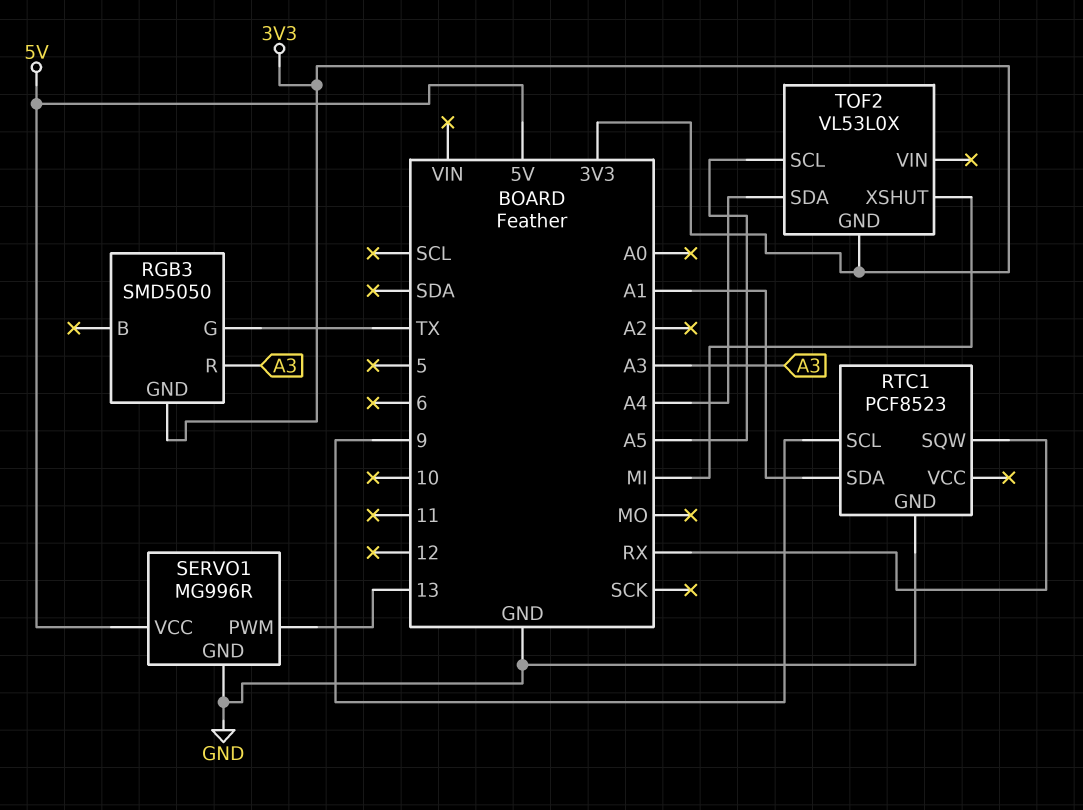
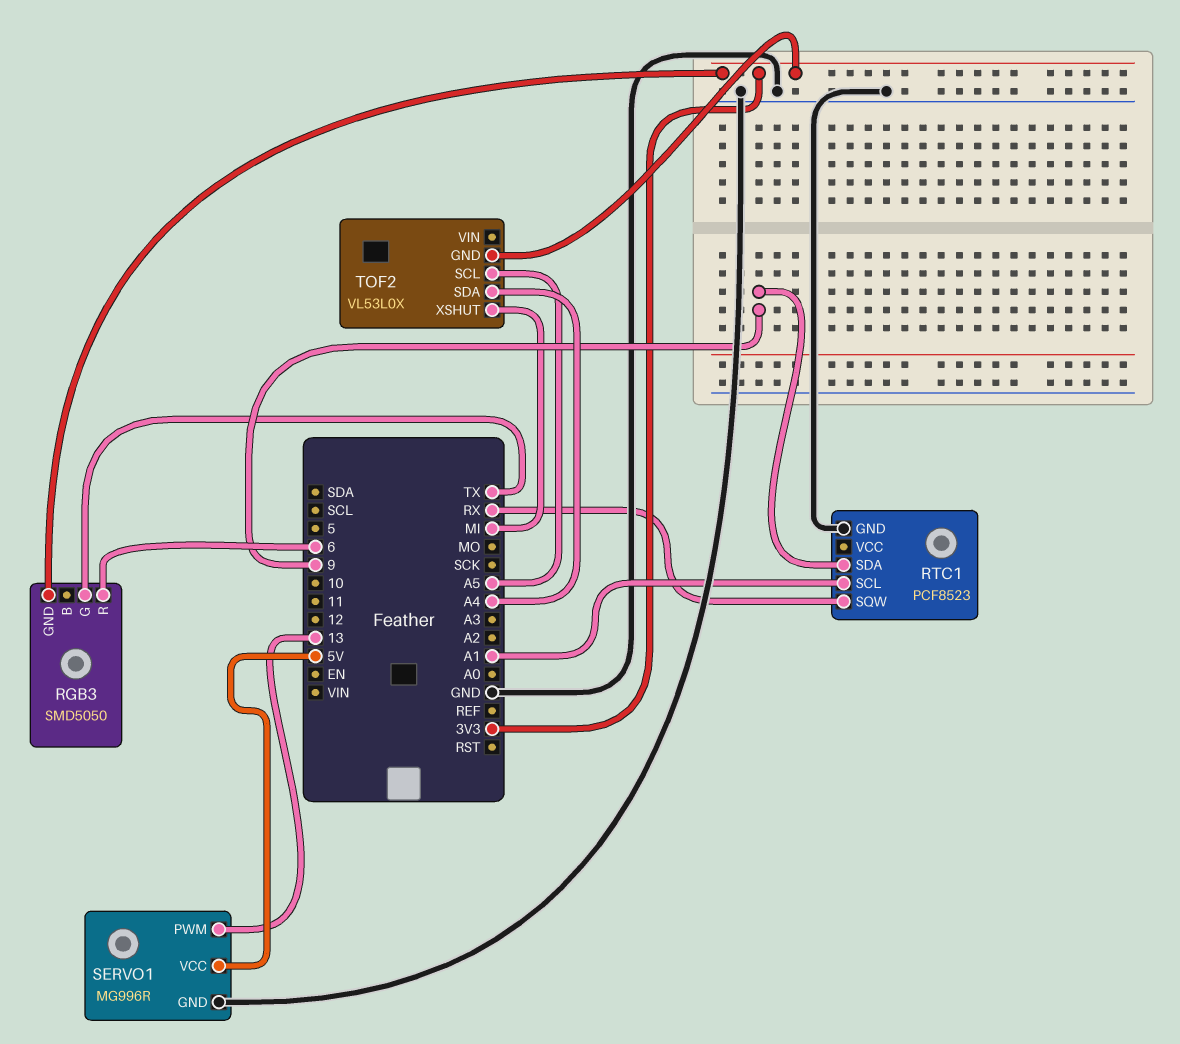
RGB3 pin R: A3 -> 6
RTC1 pin SCL: 9 -> A1
RTC1 pin SDA: A1 -> 9

